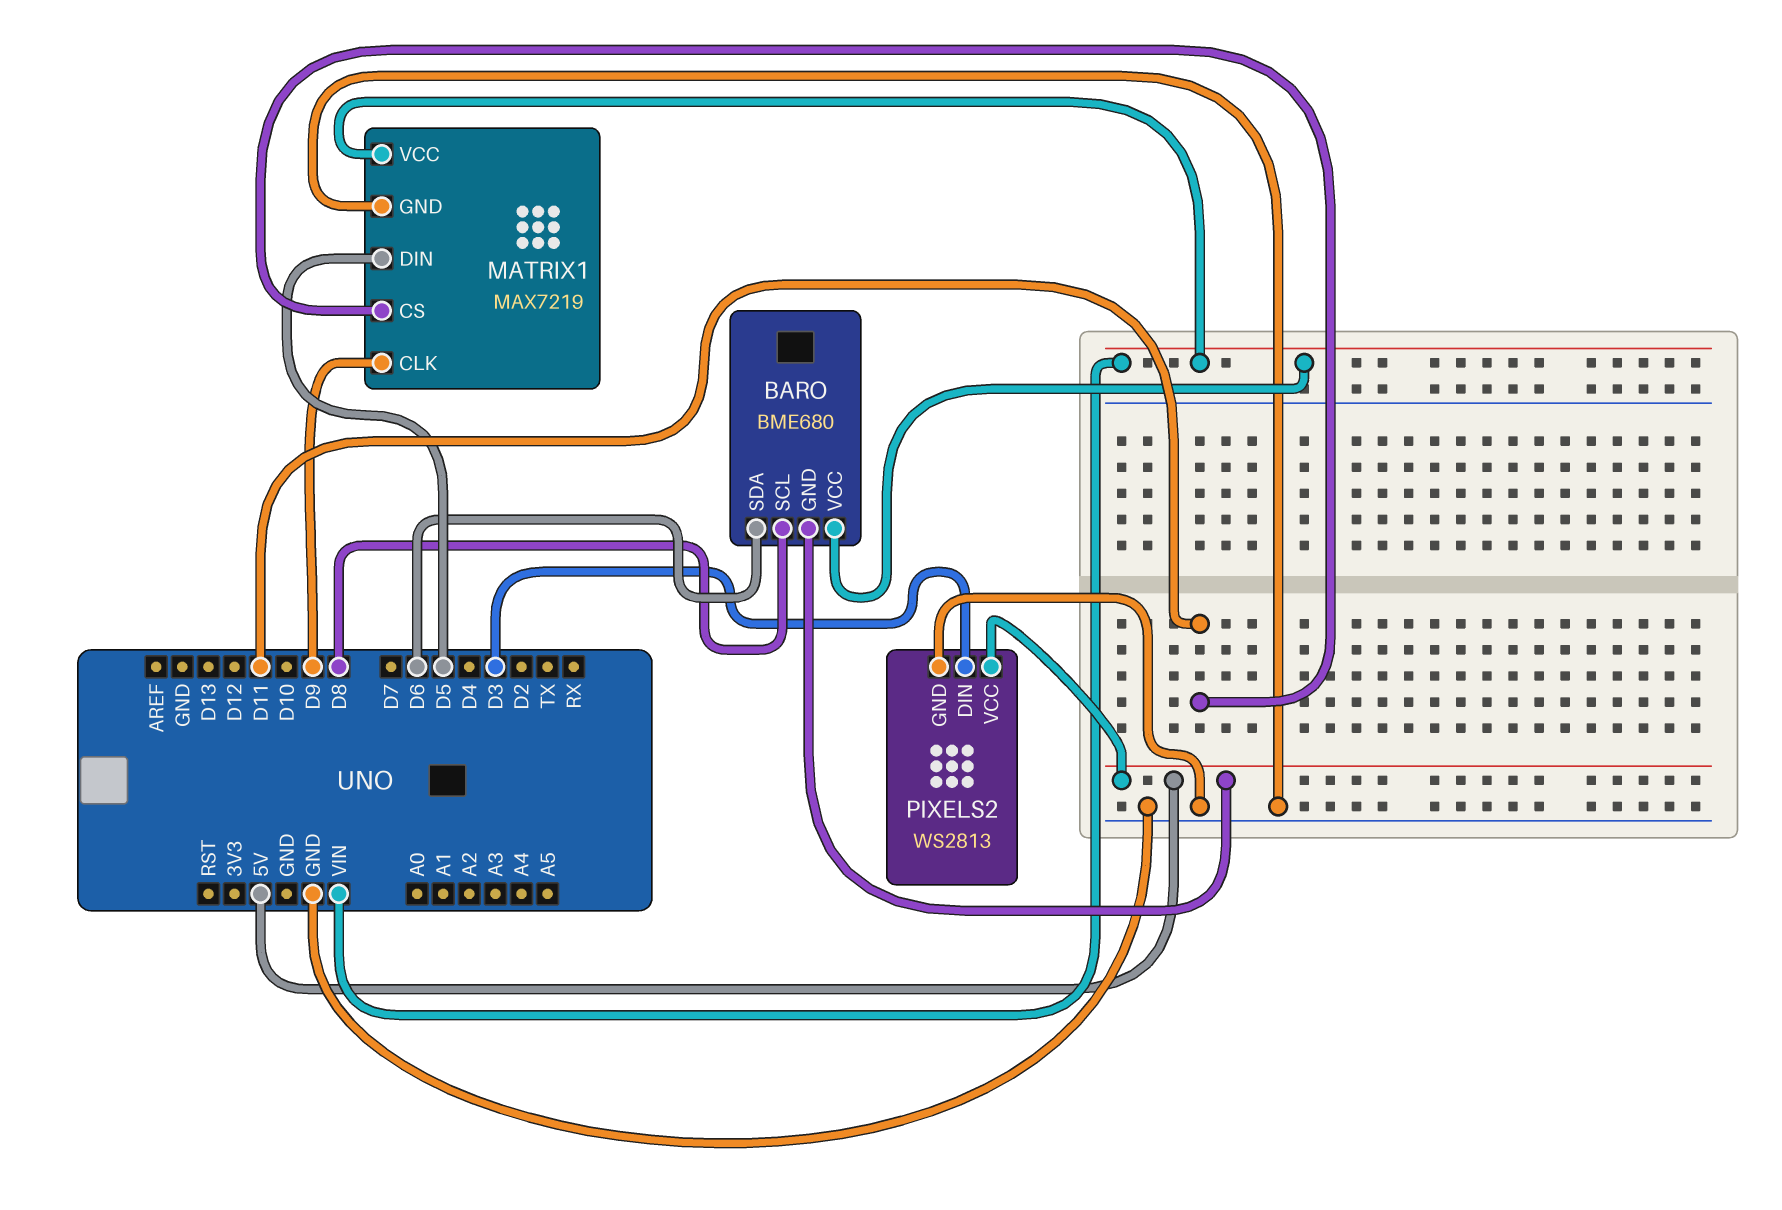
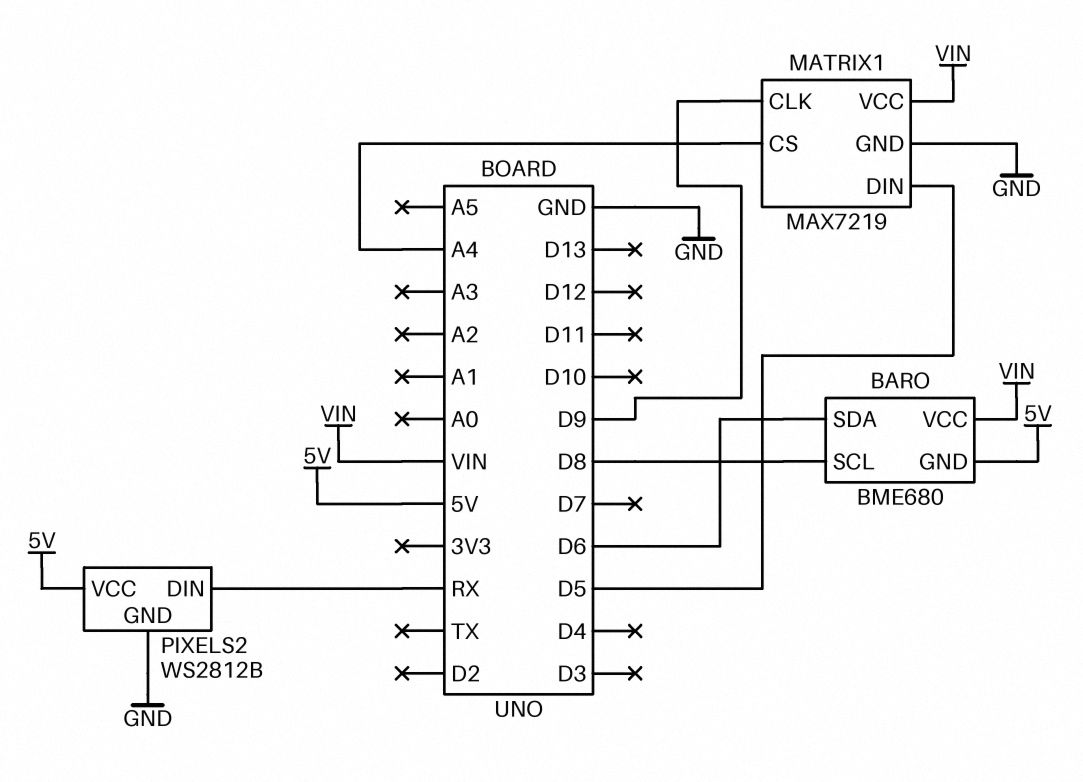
MATRIX1 pin CS: D11 -> A4
PIXELS2: WS2813 -> WS2812B
PIXELS2 pin DIN: D3 -> RX

